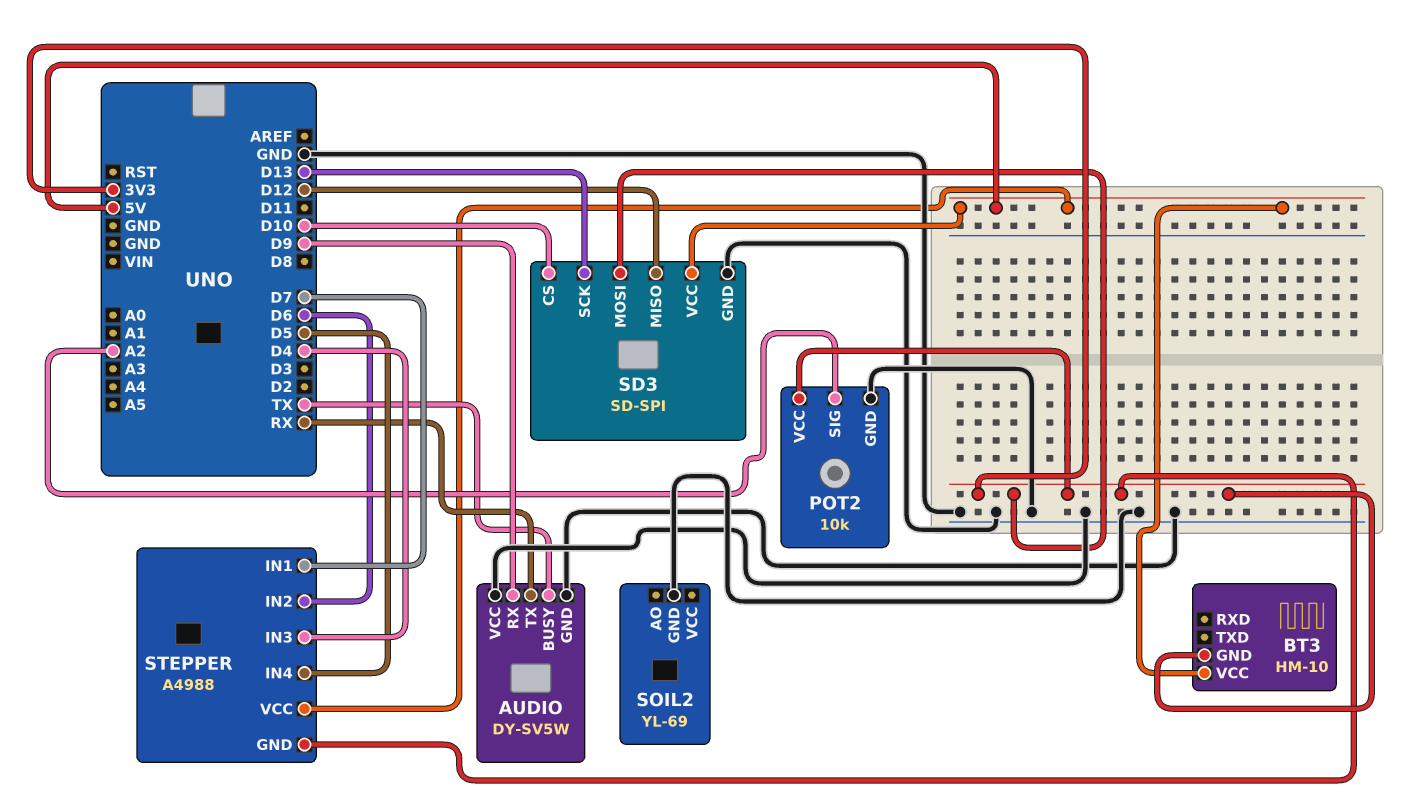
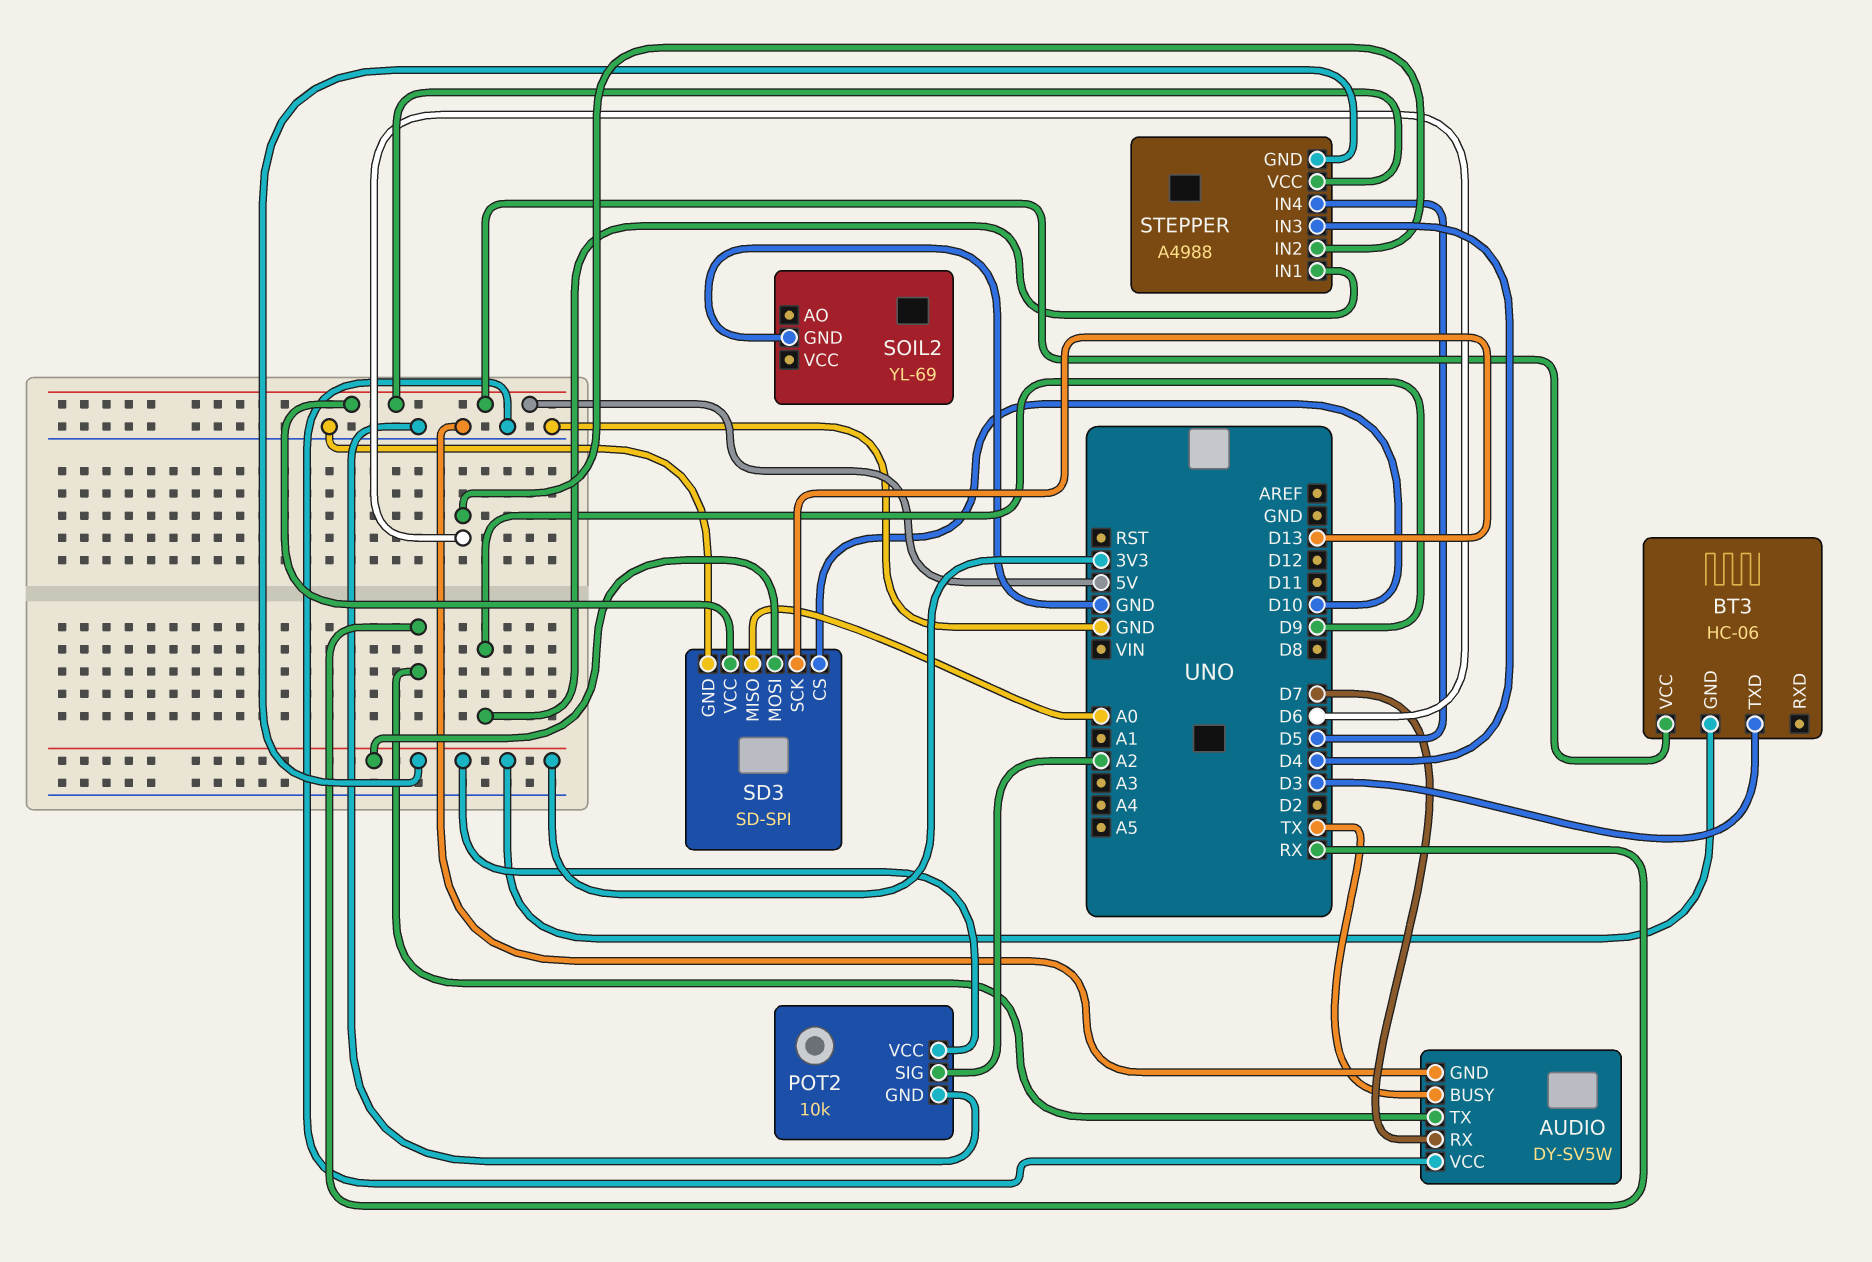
AUDIO pin RX: D9 -> D7
BT3: HM-10 -> HC-06
BT3 pin TXD: none -> D3
SD3 pin MISO: D12 -> A0
STEPPER pin IN1: D7 -> D9

